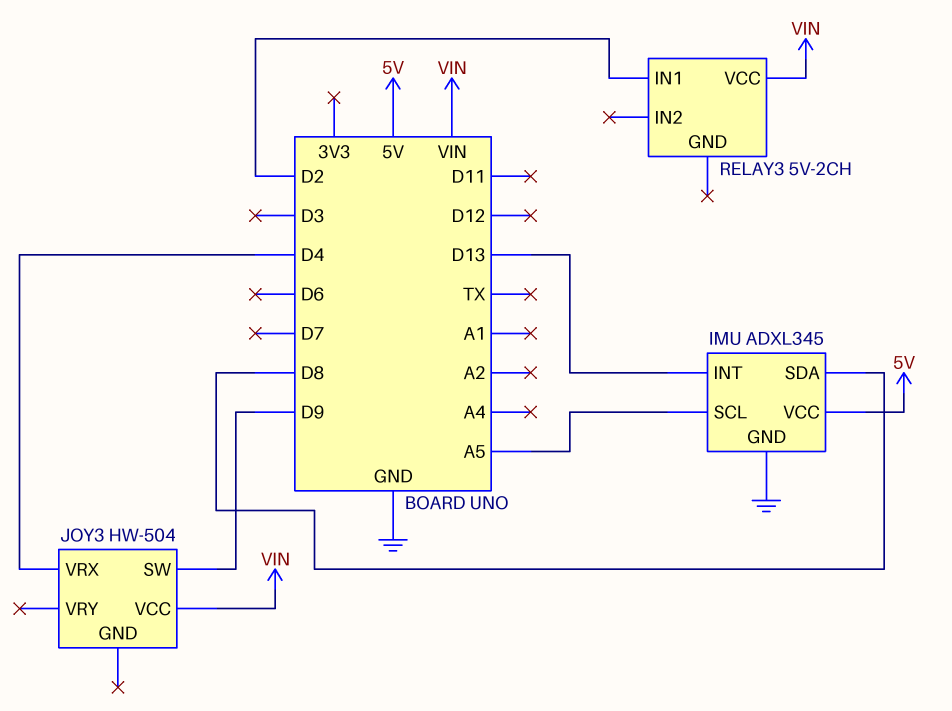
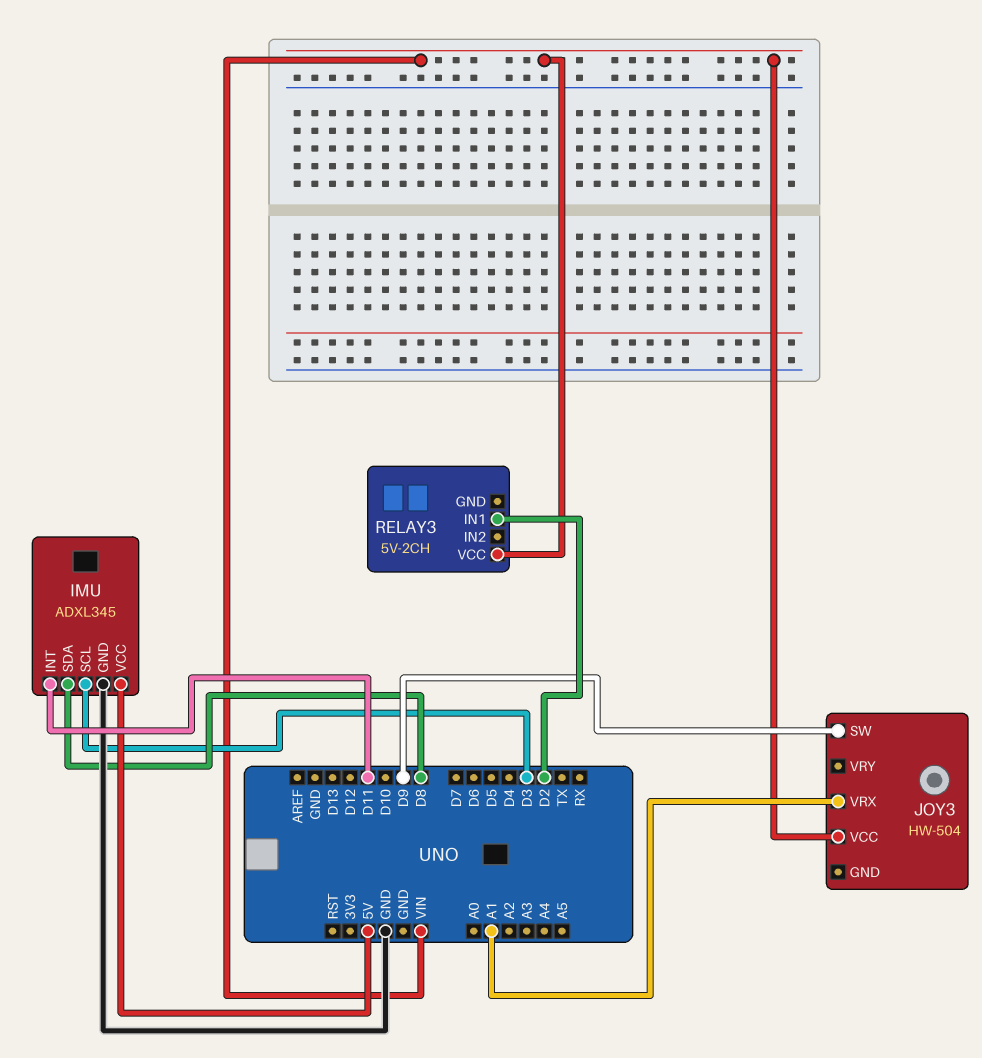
IMU pin INT: D13 -> D11
IMU pin SCL: A5 -> D3
JOY3 pin VRX: D4 -> A1

